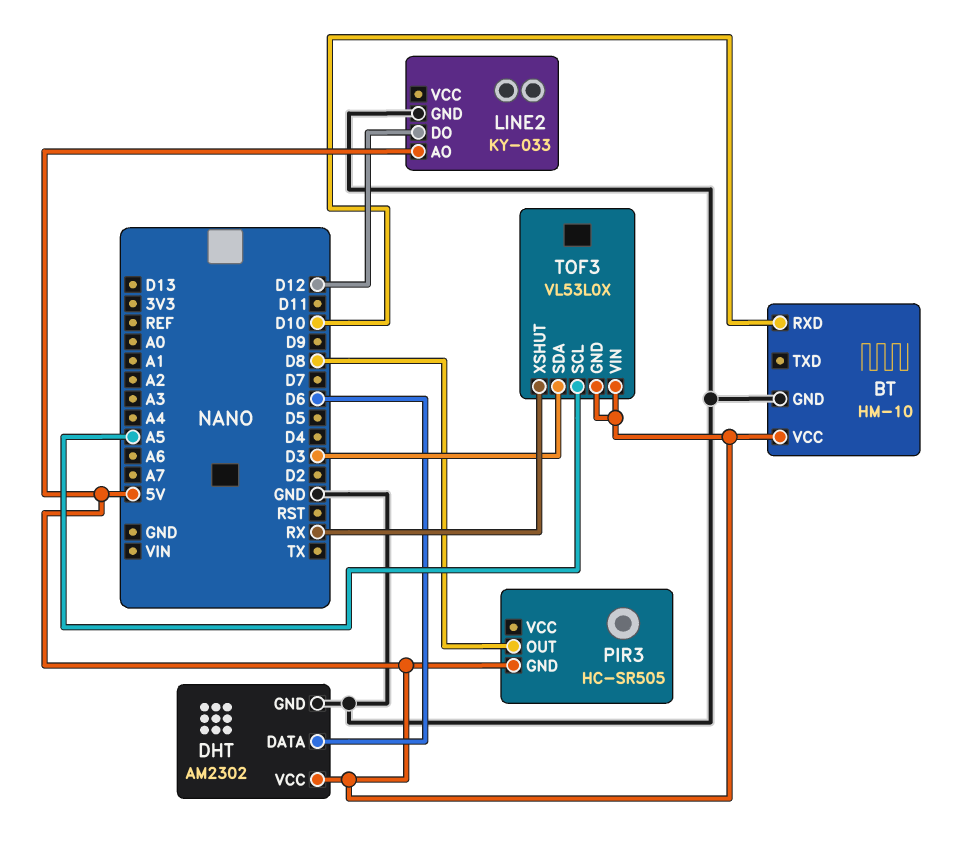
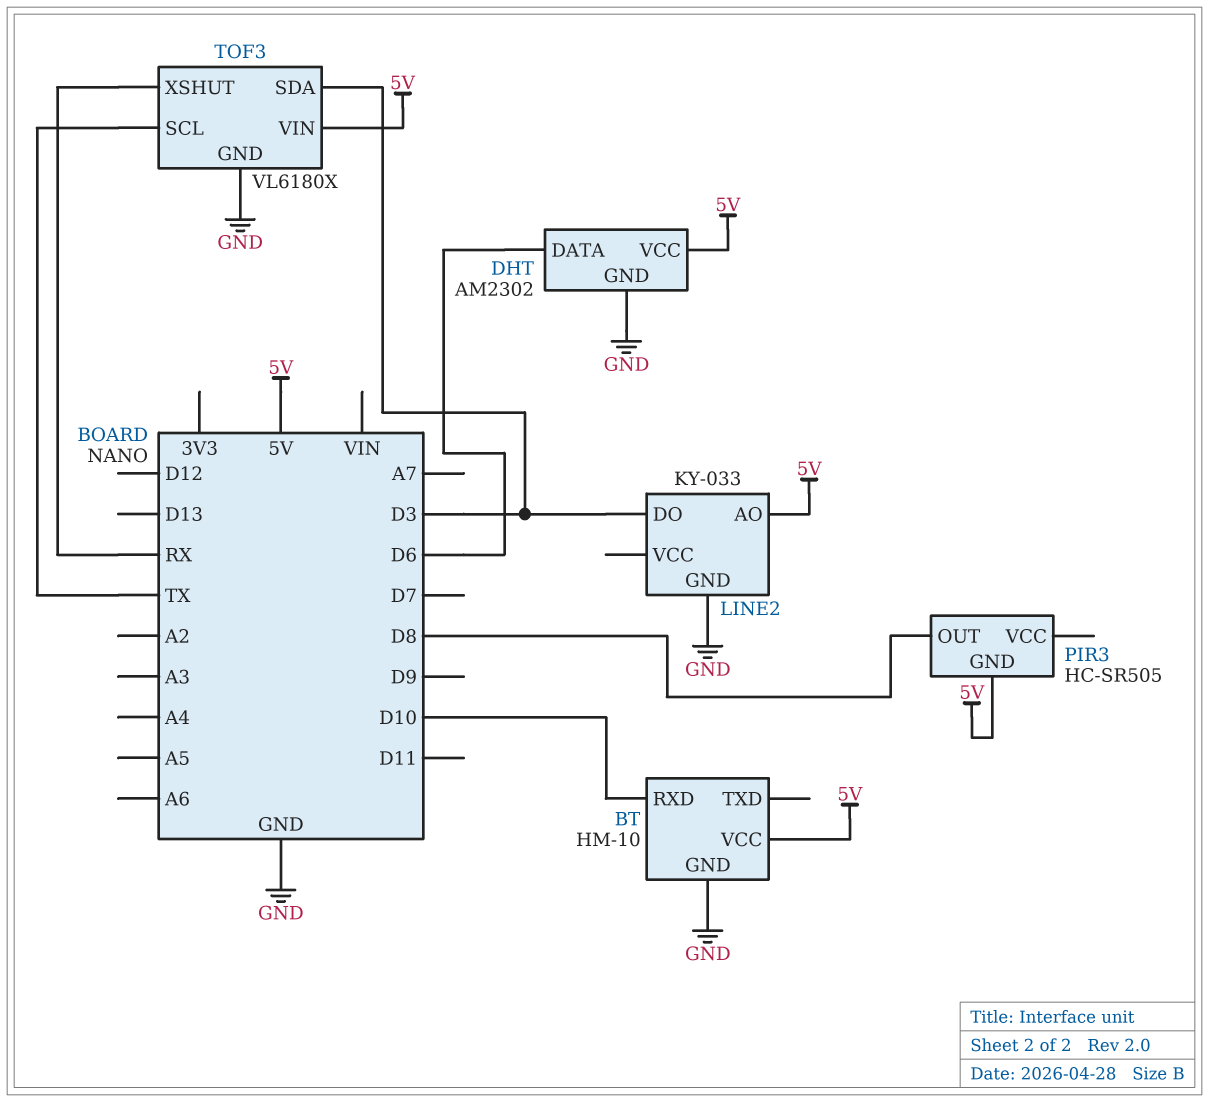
LINE2 pin DO: D12 -> D3
TOF3: VL53L0X -> VL6180X
TOF3 pin GND: 5V -> GND
TOF3 pin SCL: A5 -> TX

